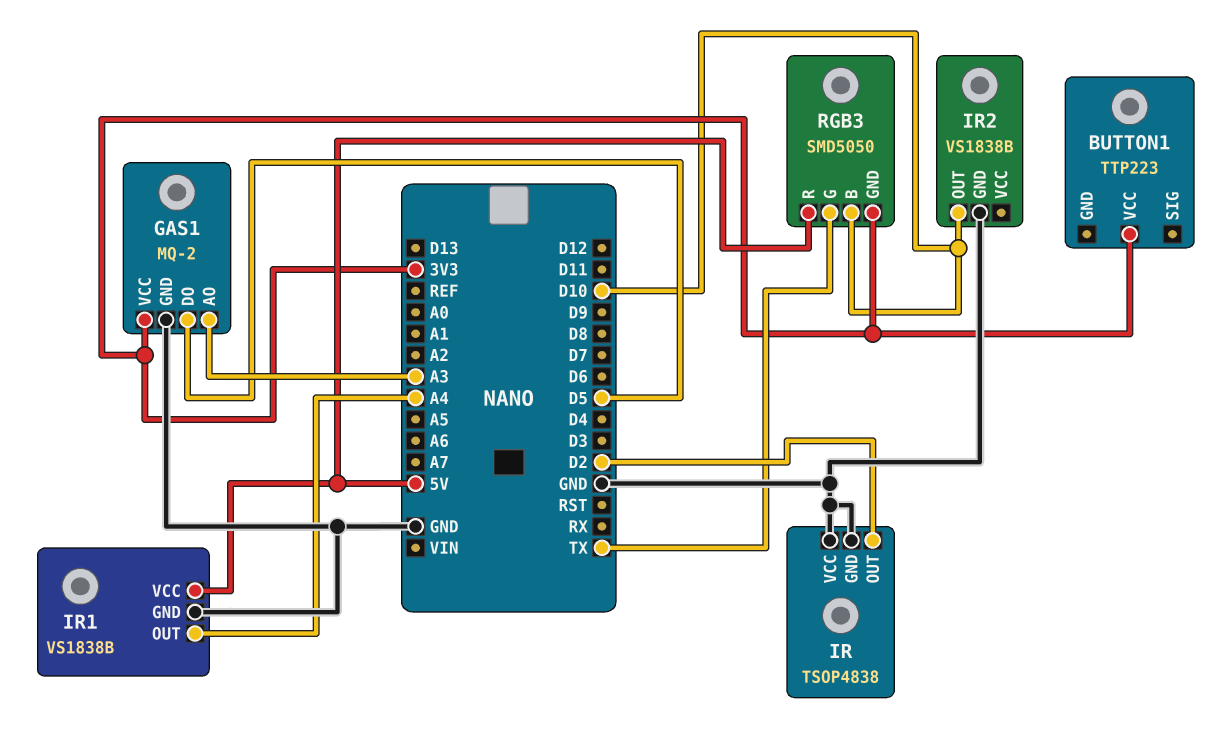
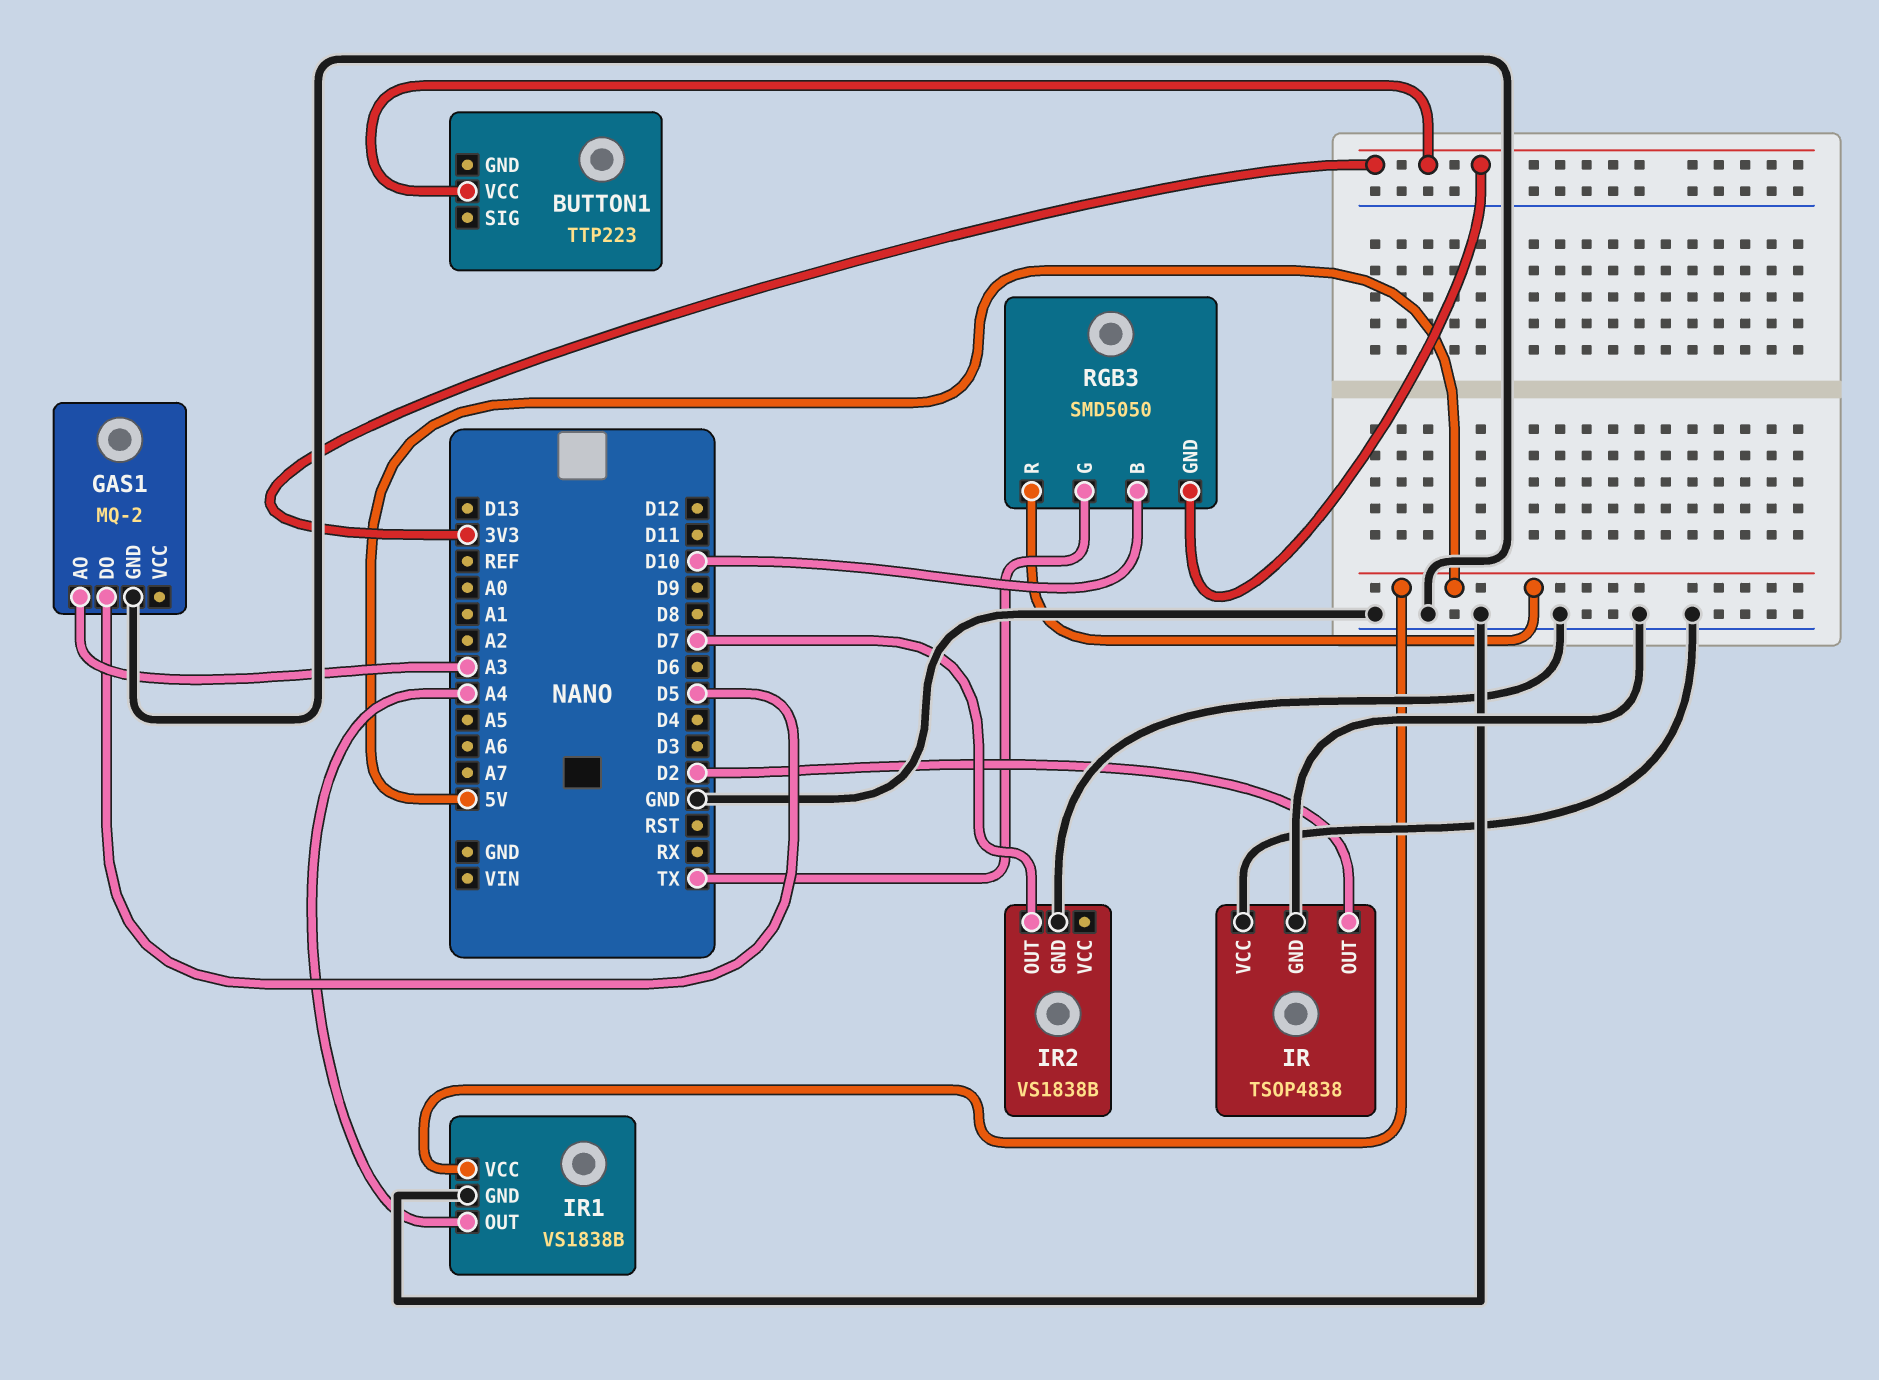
GAS1 pin VCC: 3V3 -> none
IR2 pin OUT: D10 -> D7

